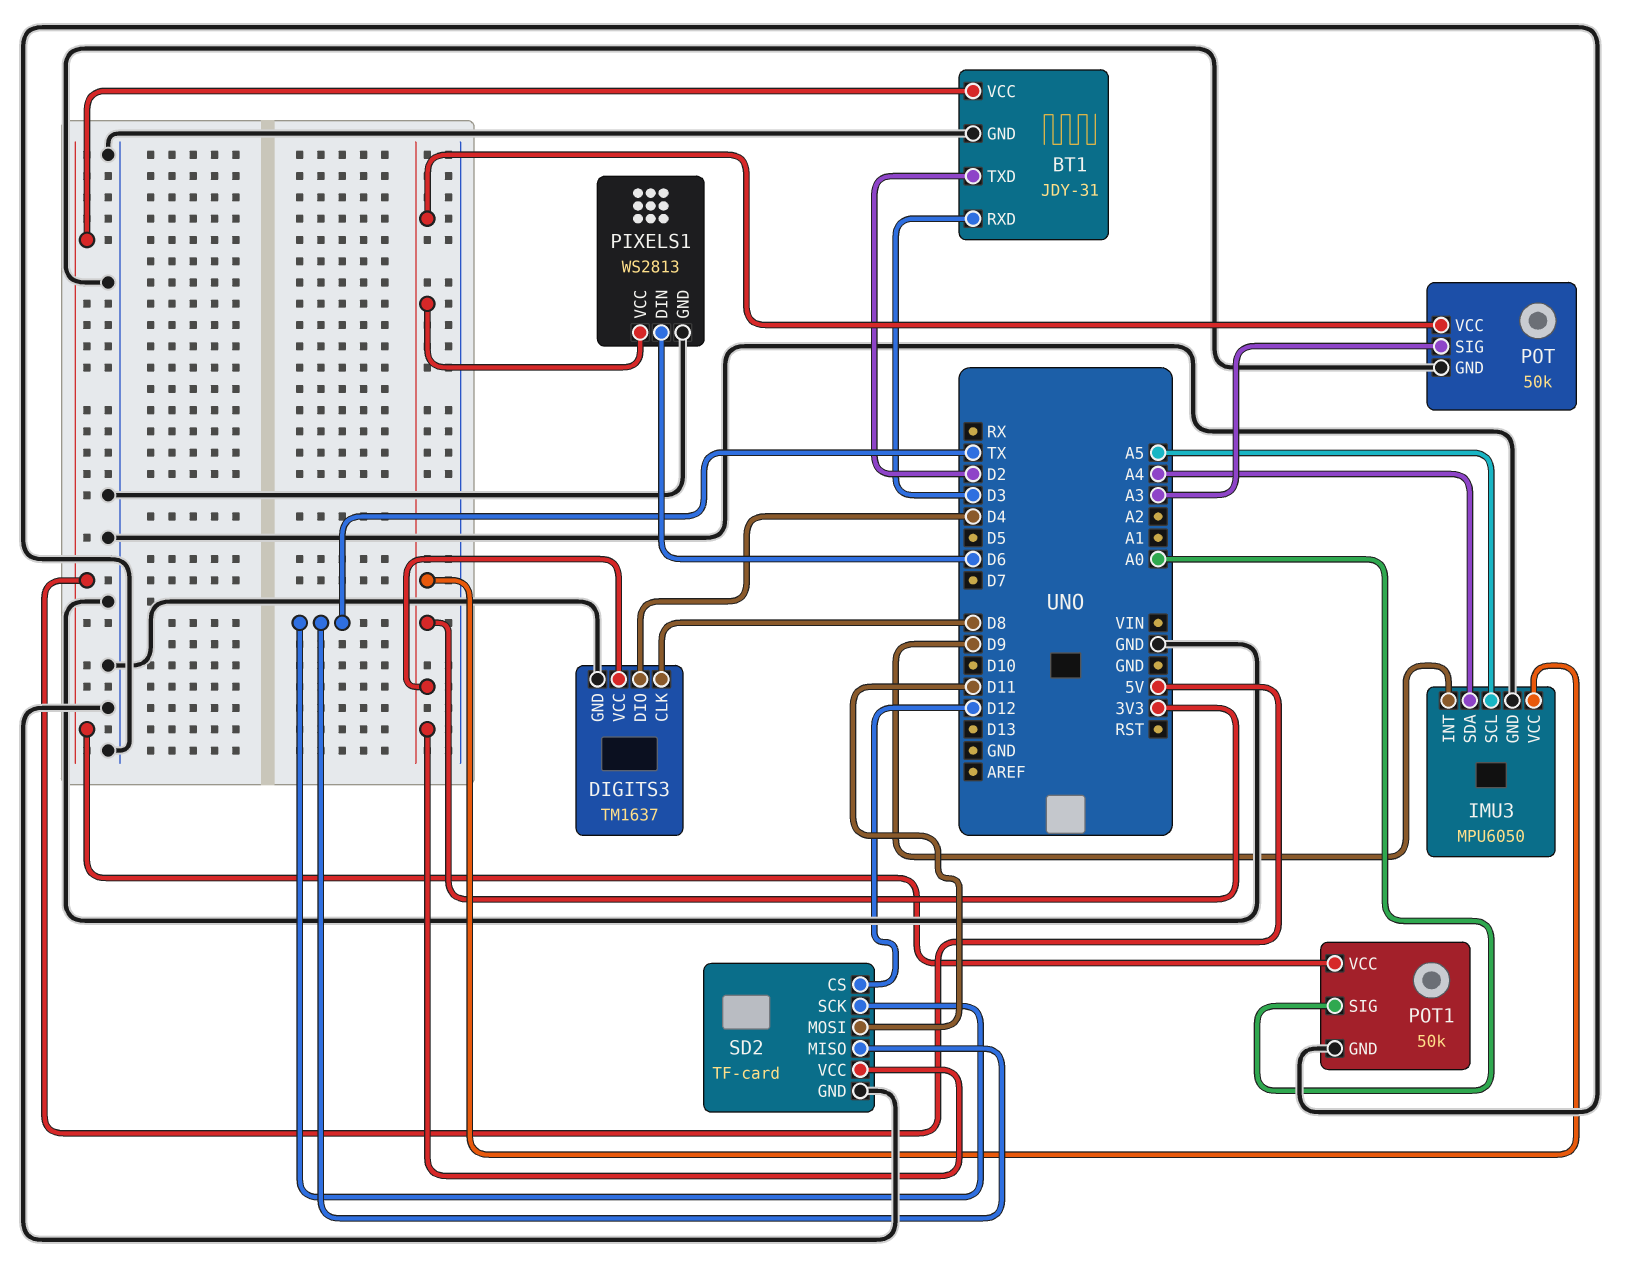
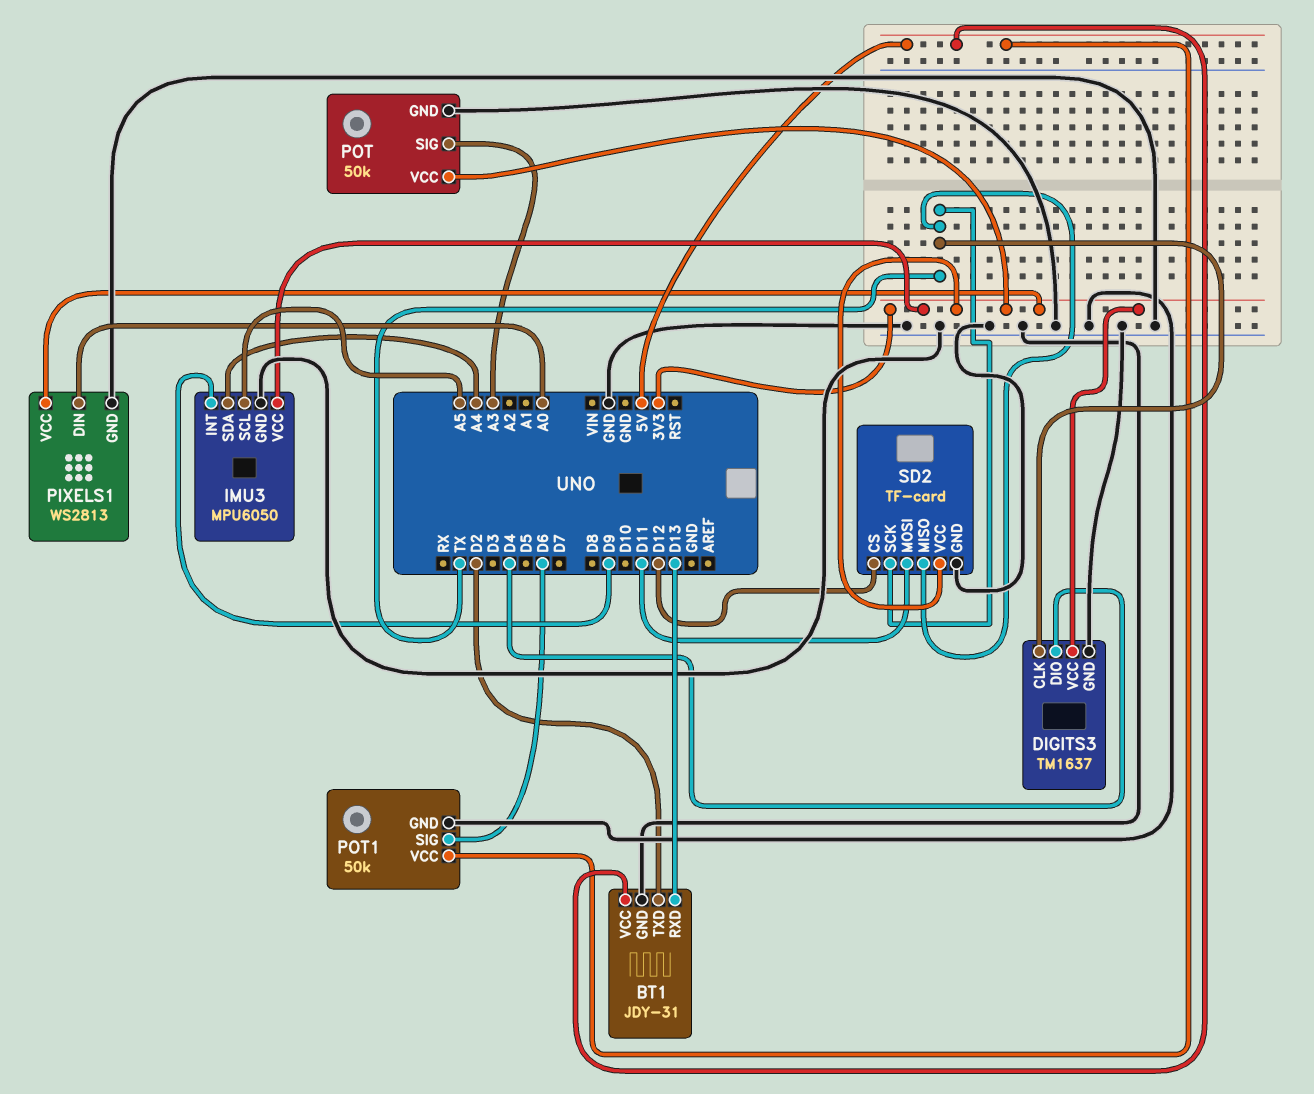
BT1 pin RXD: D3 -> D13
DIGITS3 pin CLK: D8 -> TX
PIXELS1 pin DIN: D6 -> A0
POT1 pin SIG: A0 -> D6

